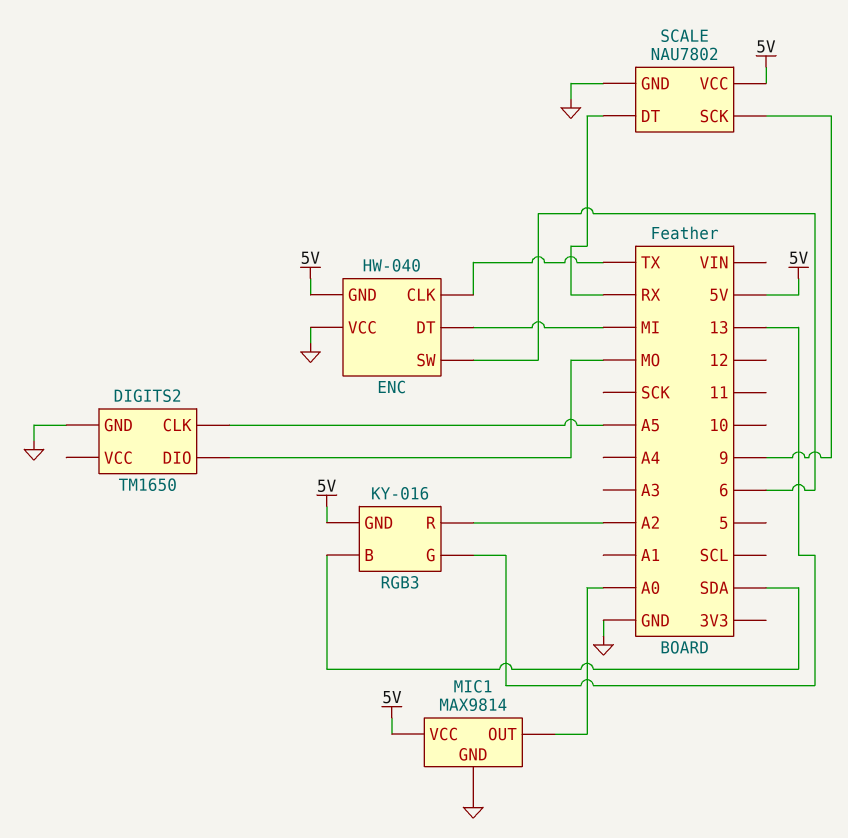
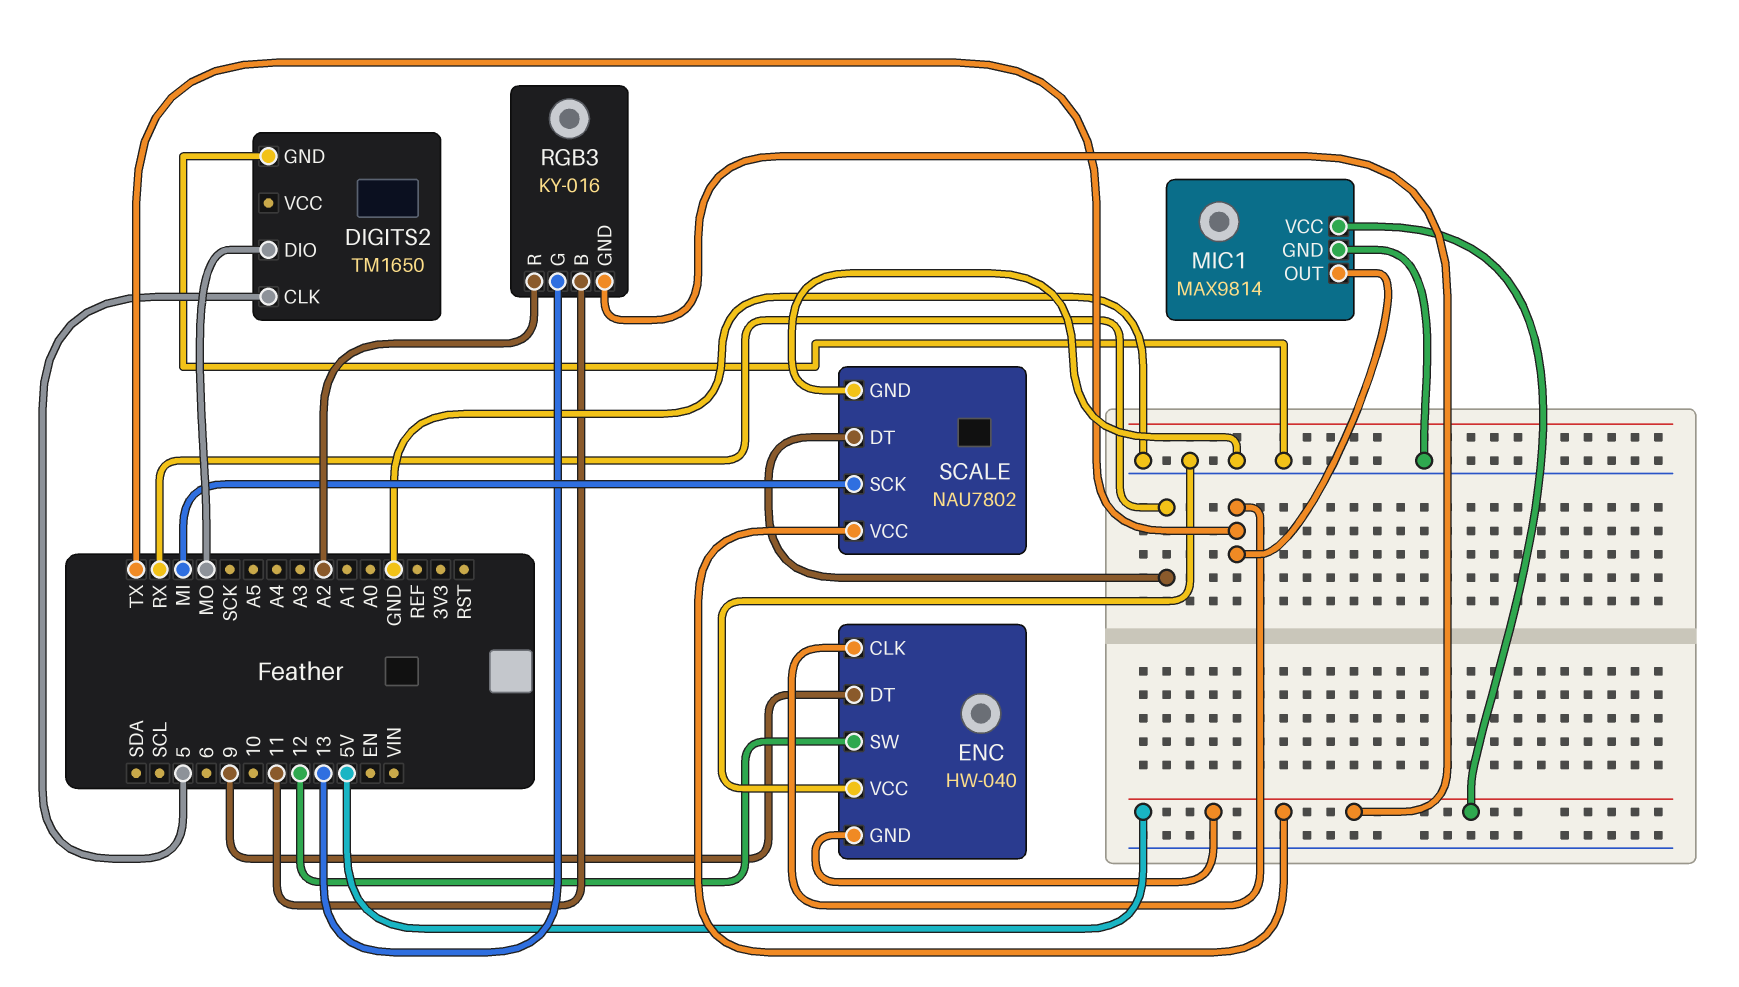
DIGITS2 pin CLK: A5 -> 5
ENC pin DT: MI -> 9
ENC pin SW: 6 -> 12
MIC1 pin OUT: A0 -> TX
RGB3 pin B: SDA -> 11
SCALE pin SCK: 9 -> MI

